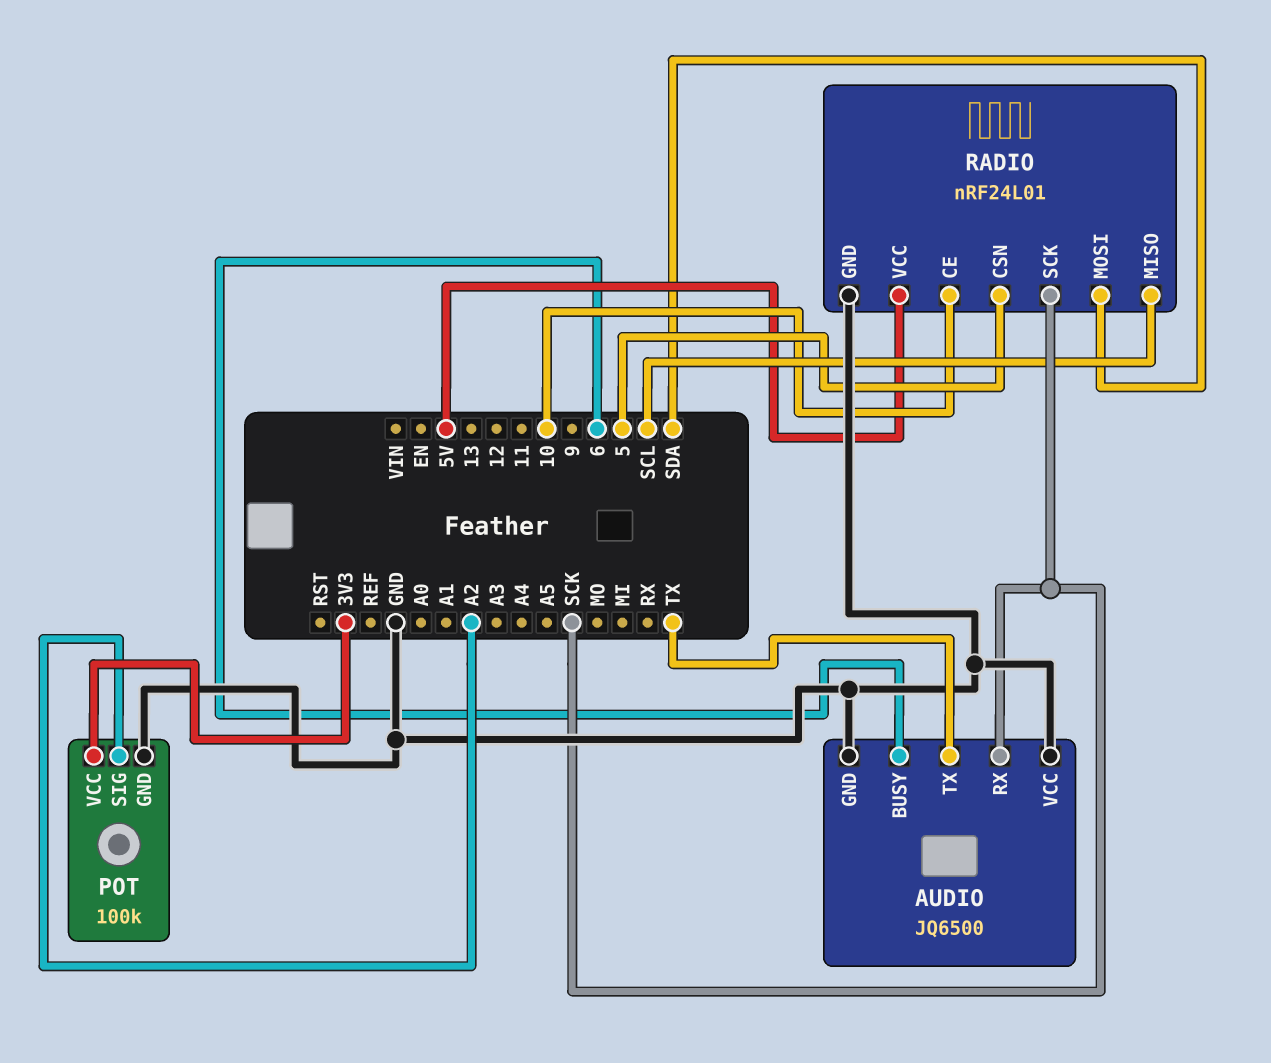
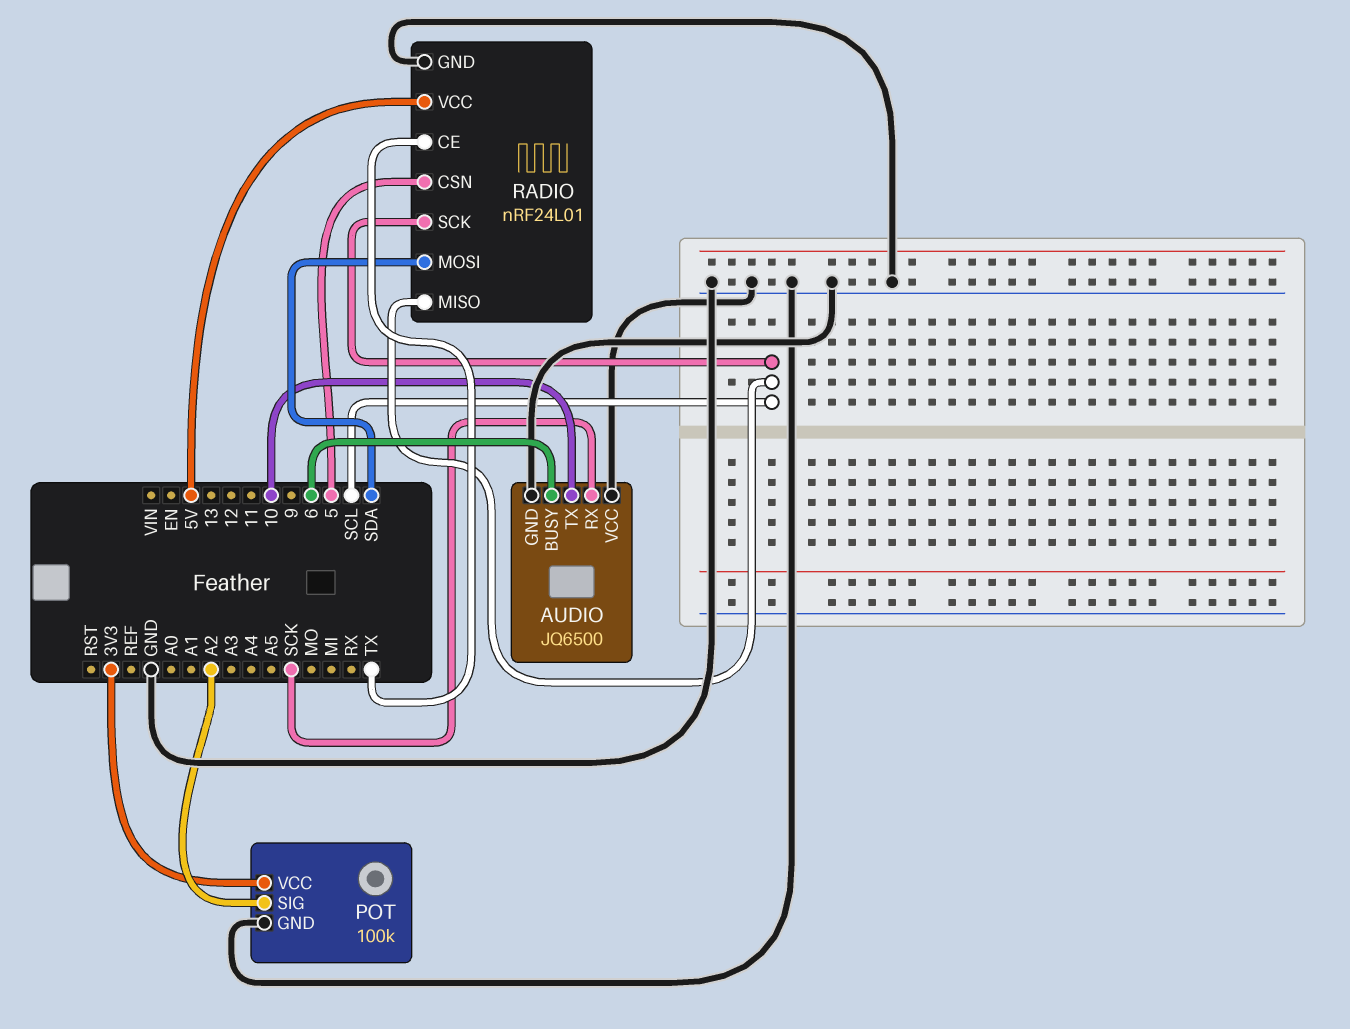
AUDIO pin TX: TX -> 10
RADIO pin CE: 10 -> TX
RADIO pin SCK: SCK -> SCL

